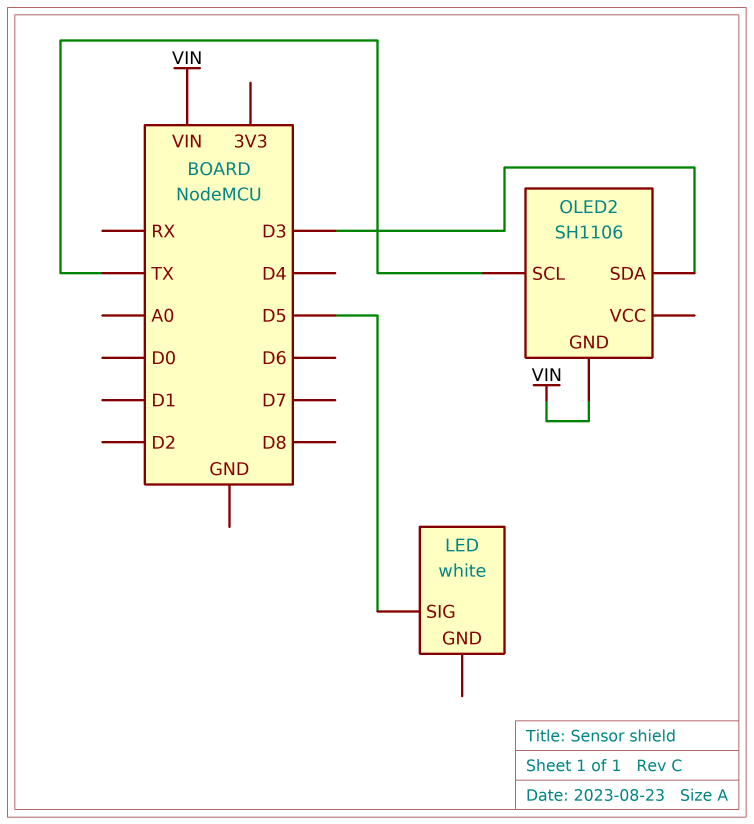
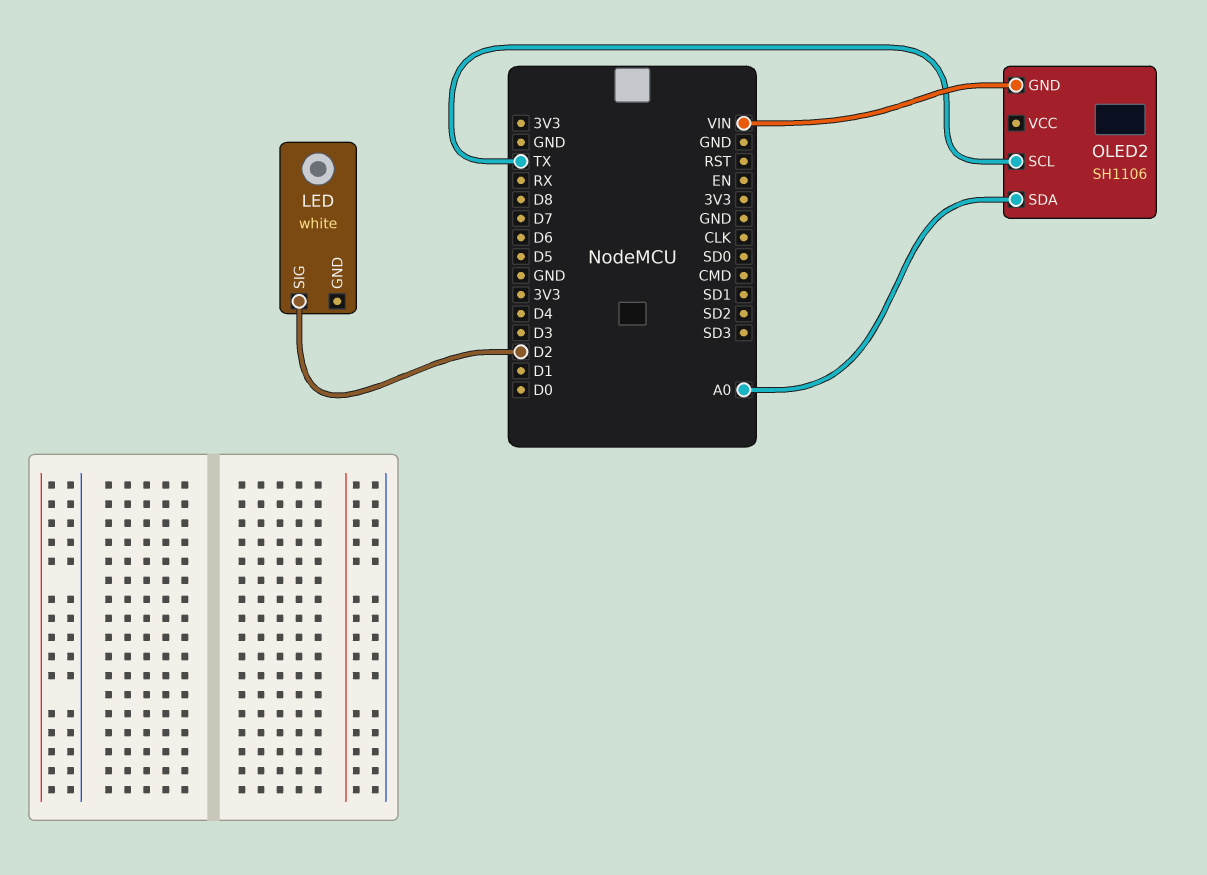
LED pin SIG: D5 -> D2
OLED2 pin SDA: D3 -> A0

